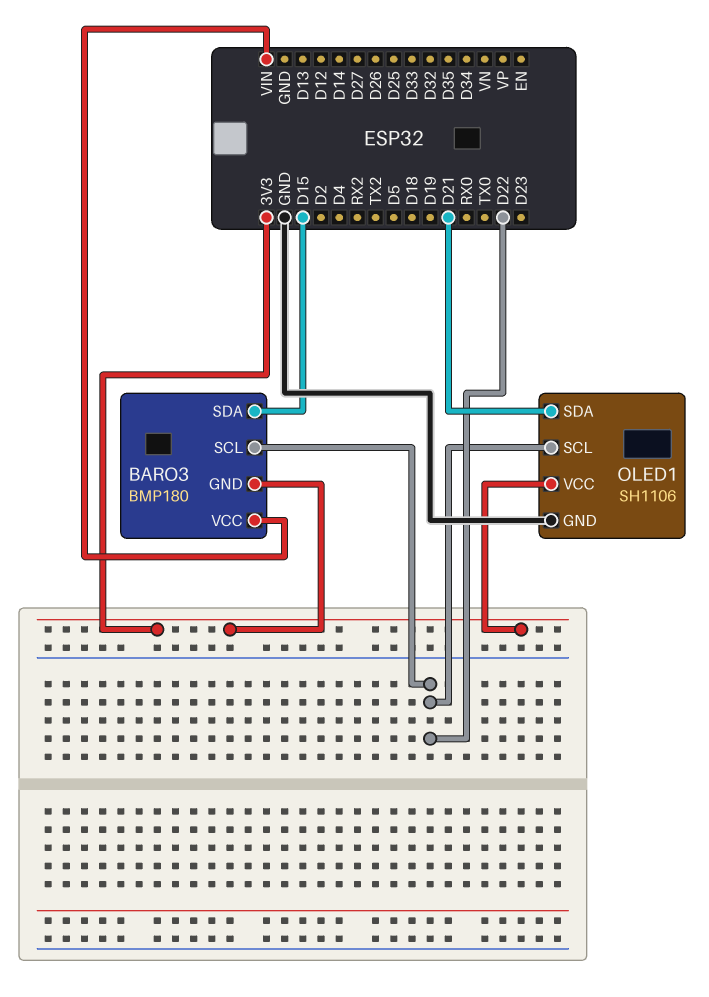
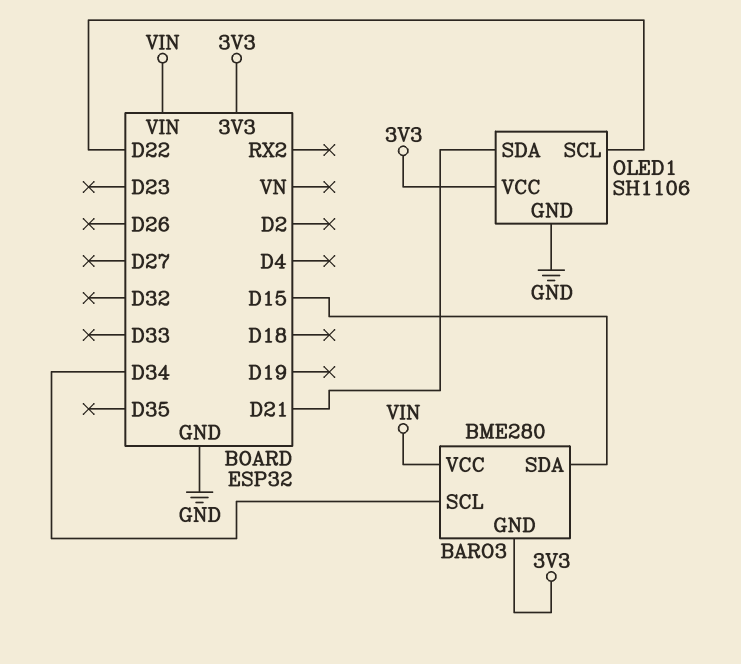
BARO3: BMP180 -> BME280
BARO3 pin SCL: D22 -> D34

